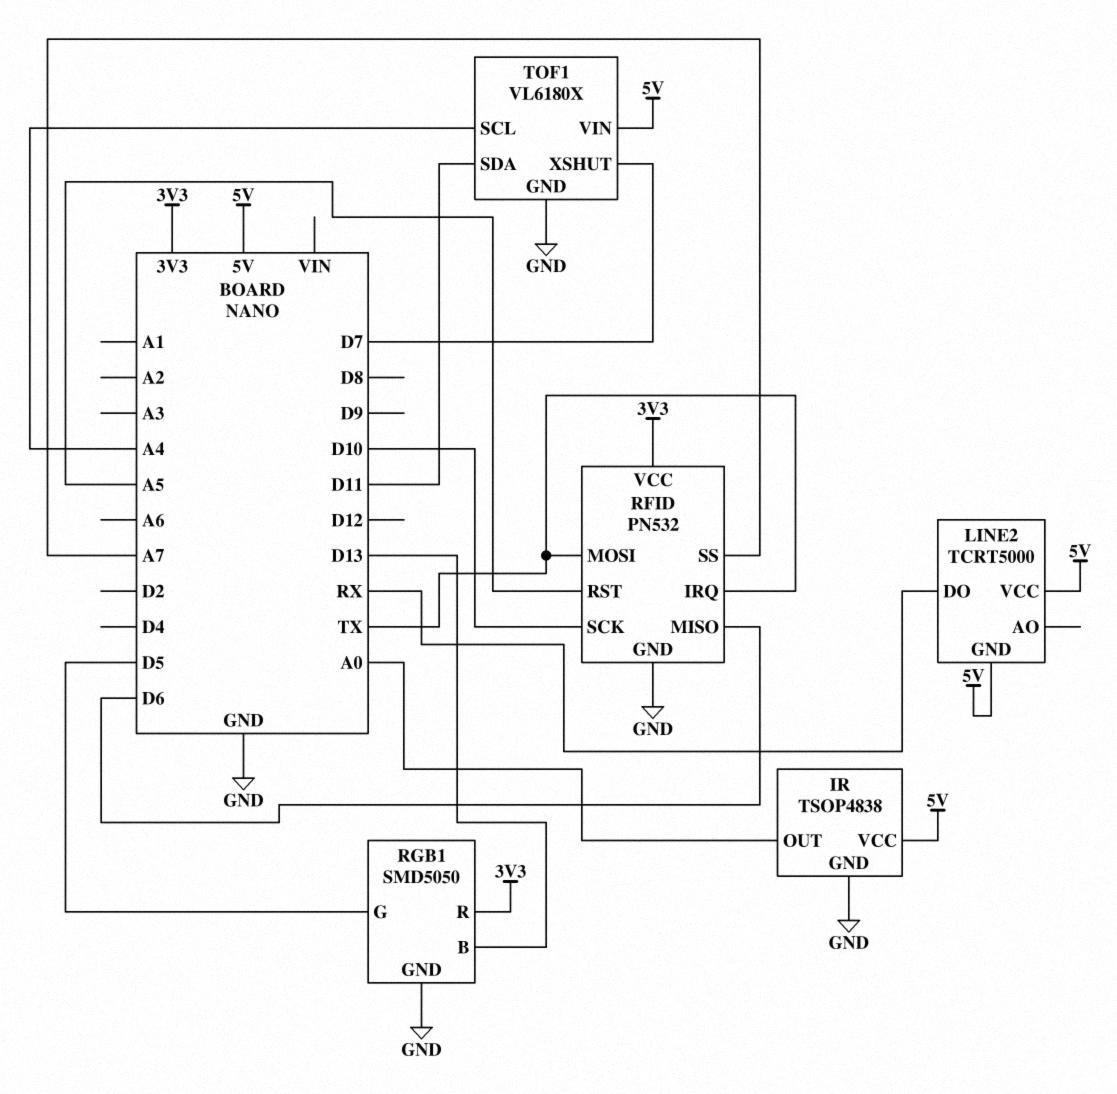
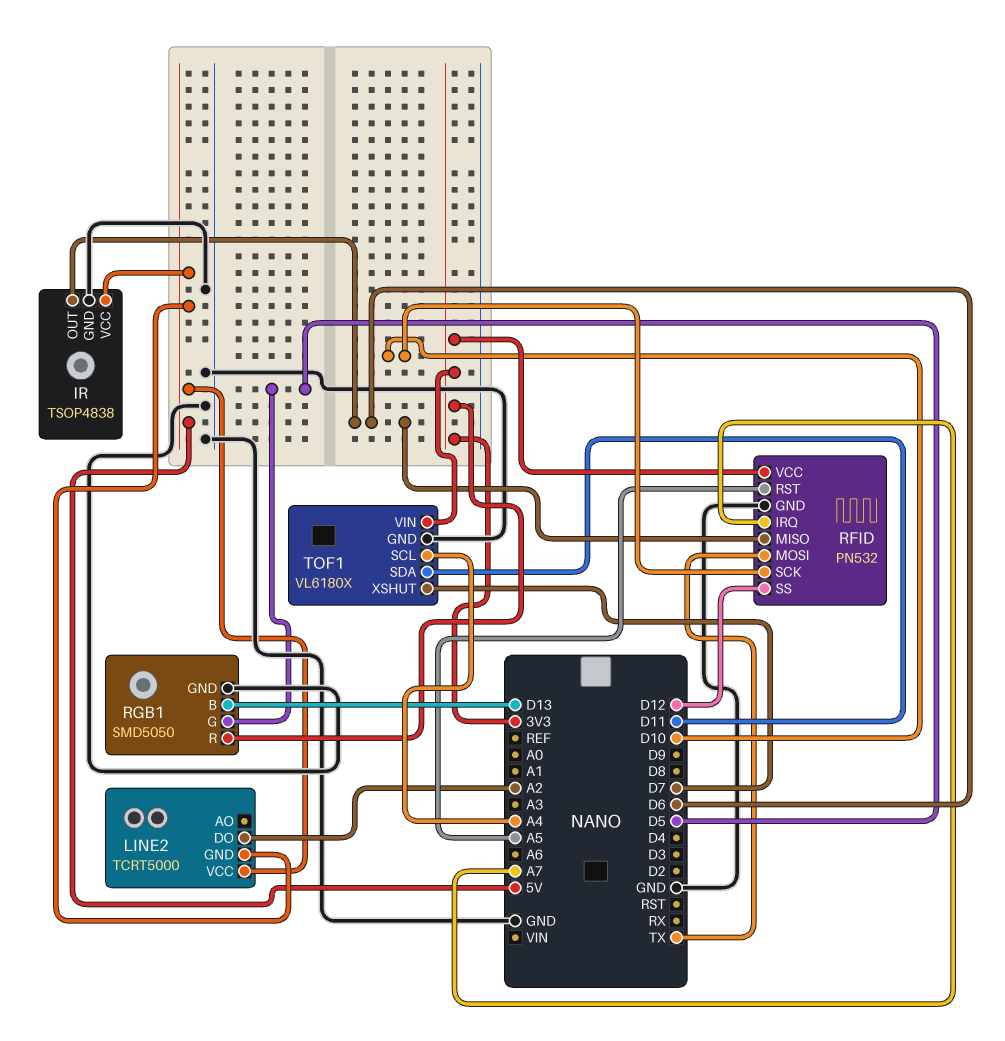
IR pin OUT: A0 -> D6
LINE2 pin DO: RX -> A2
RFID pin IRQ: TX -> A7
RFID pin SS: A7 -> D12
TOF1 pin VIN: 5V -> 3V3

